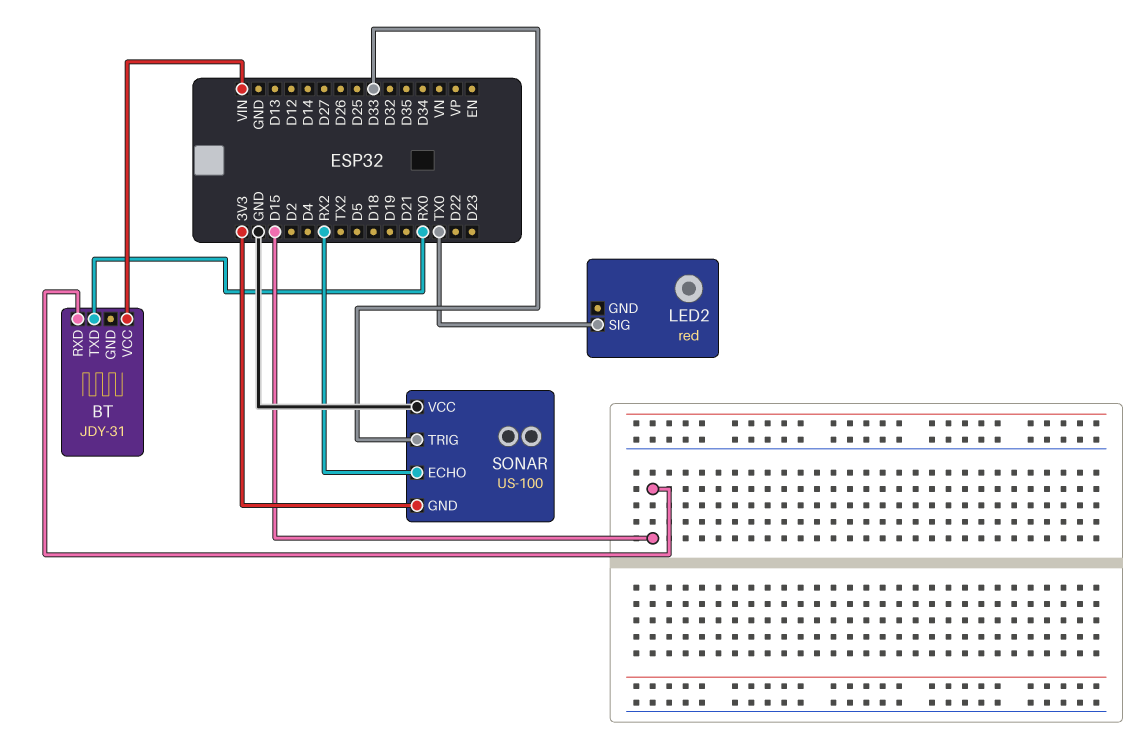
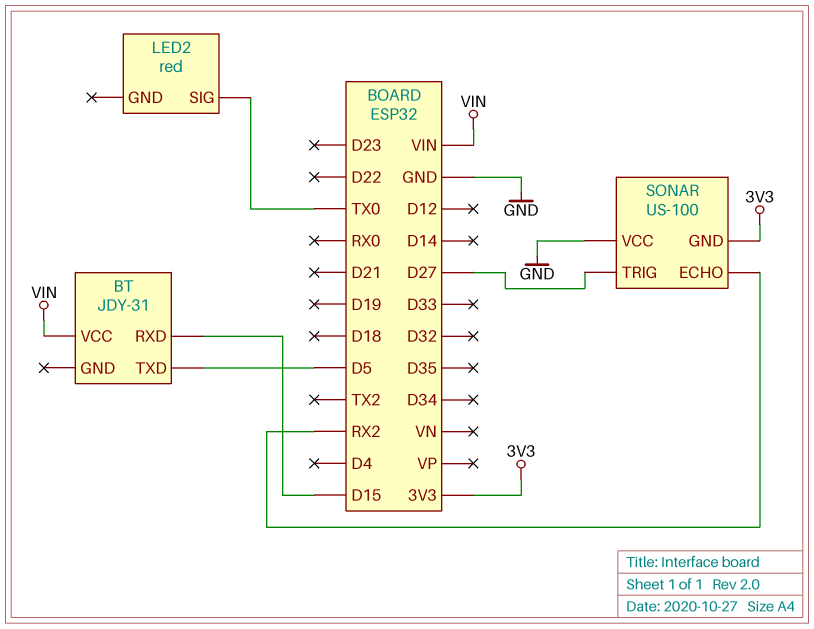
BT pin TXD: RX0 -> D5
SONAR pin TRIG: D33 -> D27

